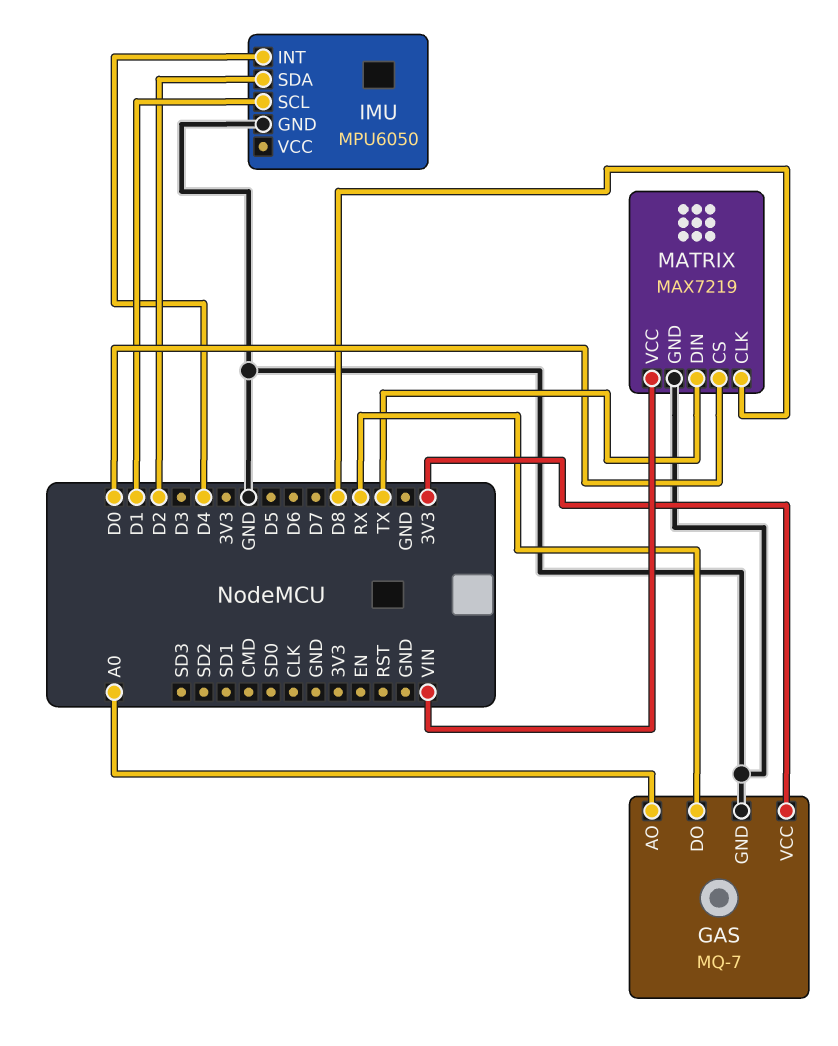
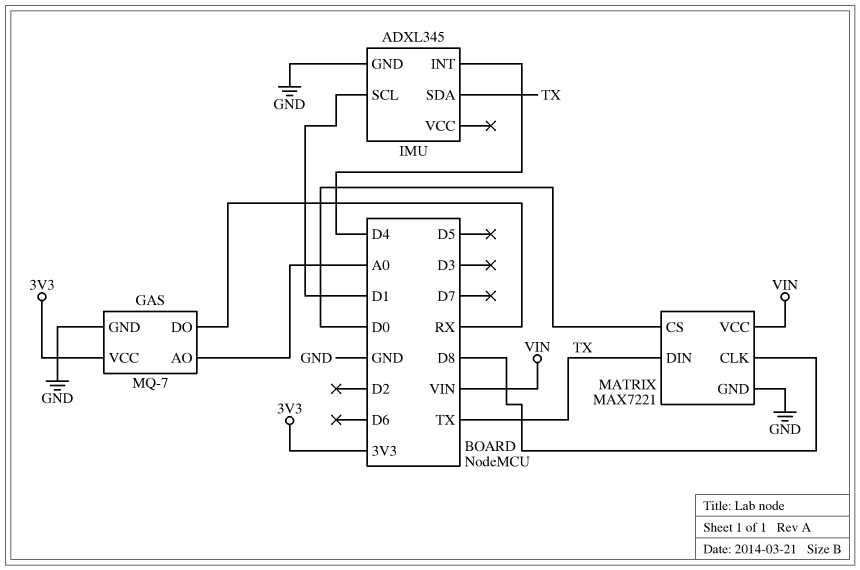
IMU: MPU6050 -> ADXL345
IMU pin SDA: D2 -> TX
MATRIX: MAX7219 -> MAX7221

